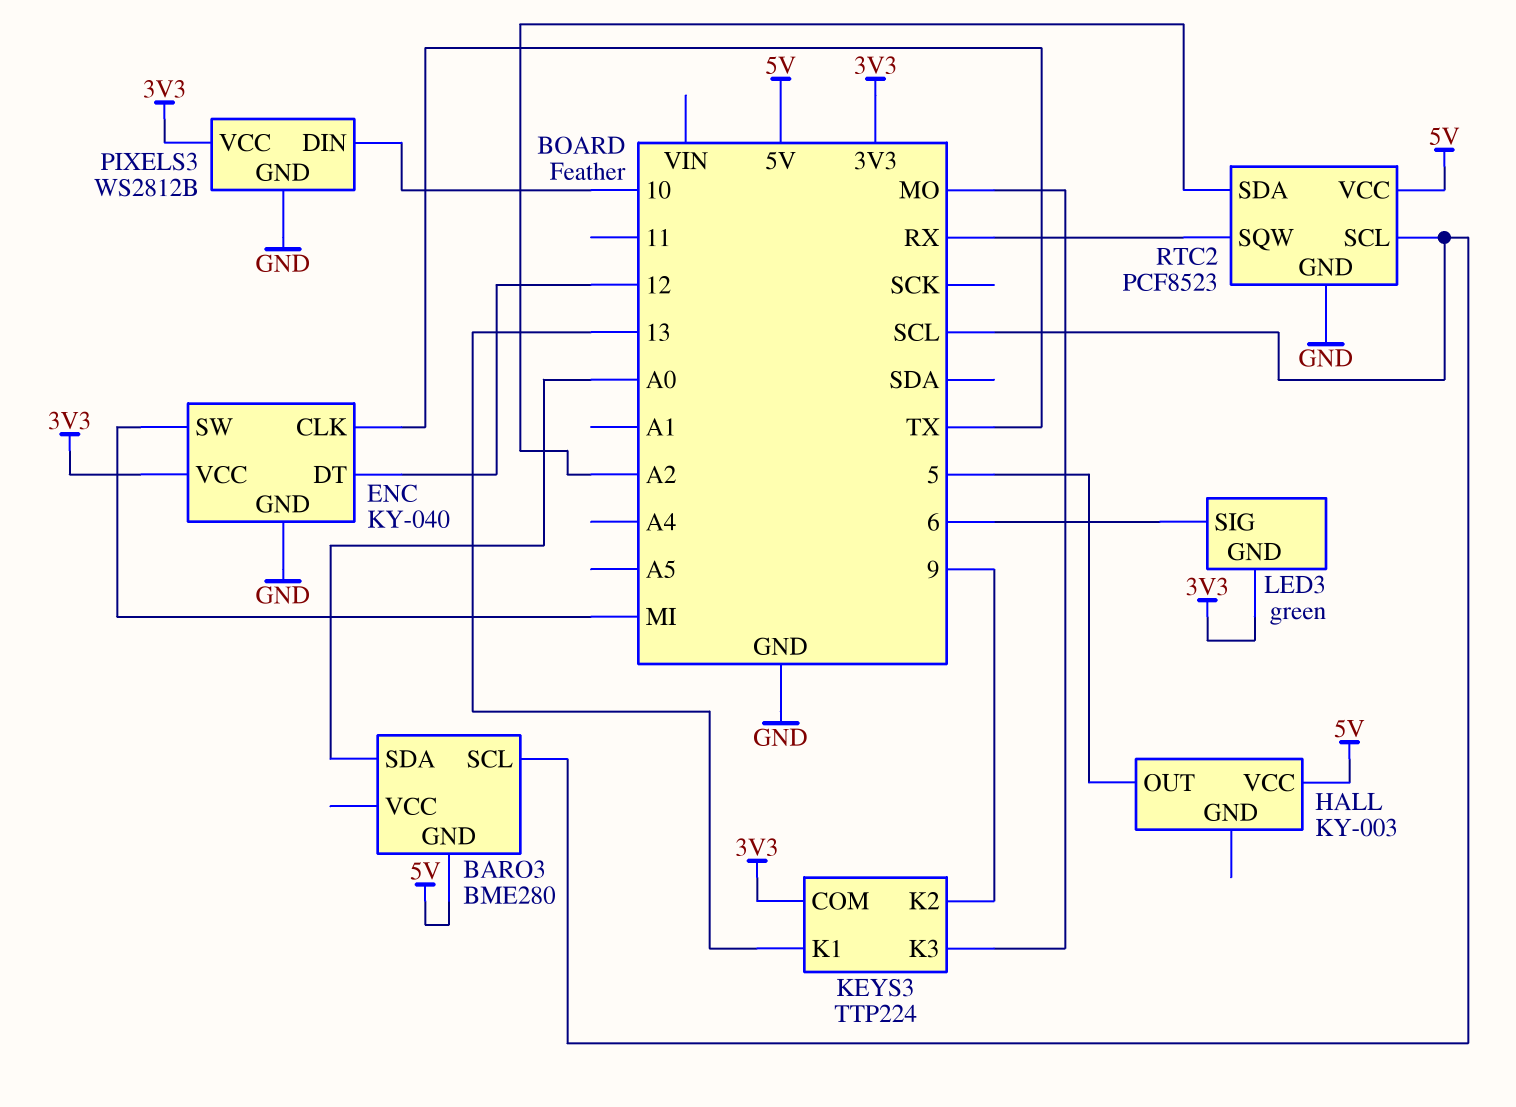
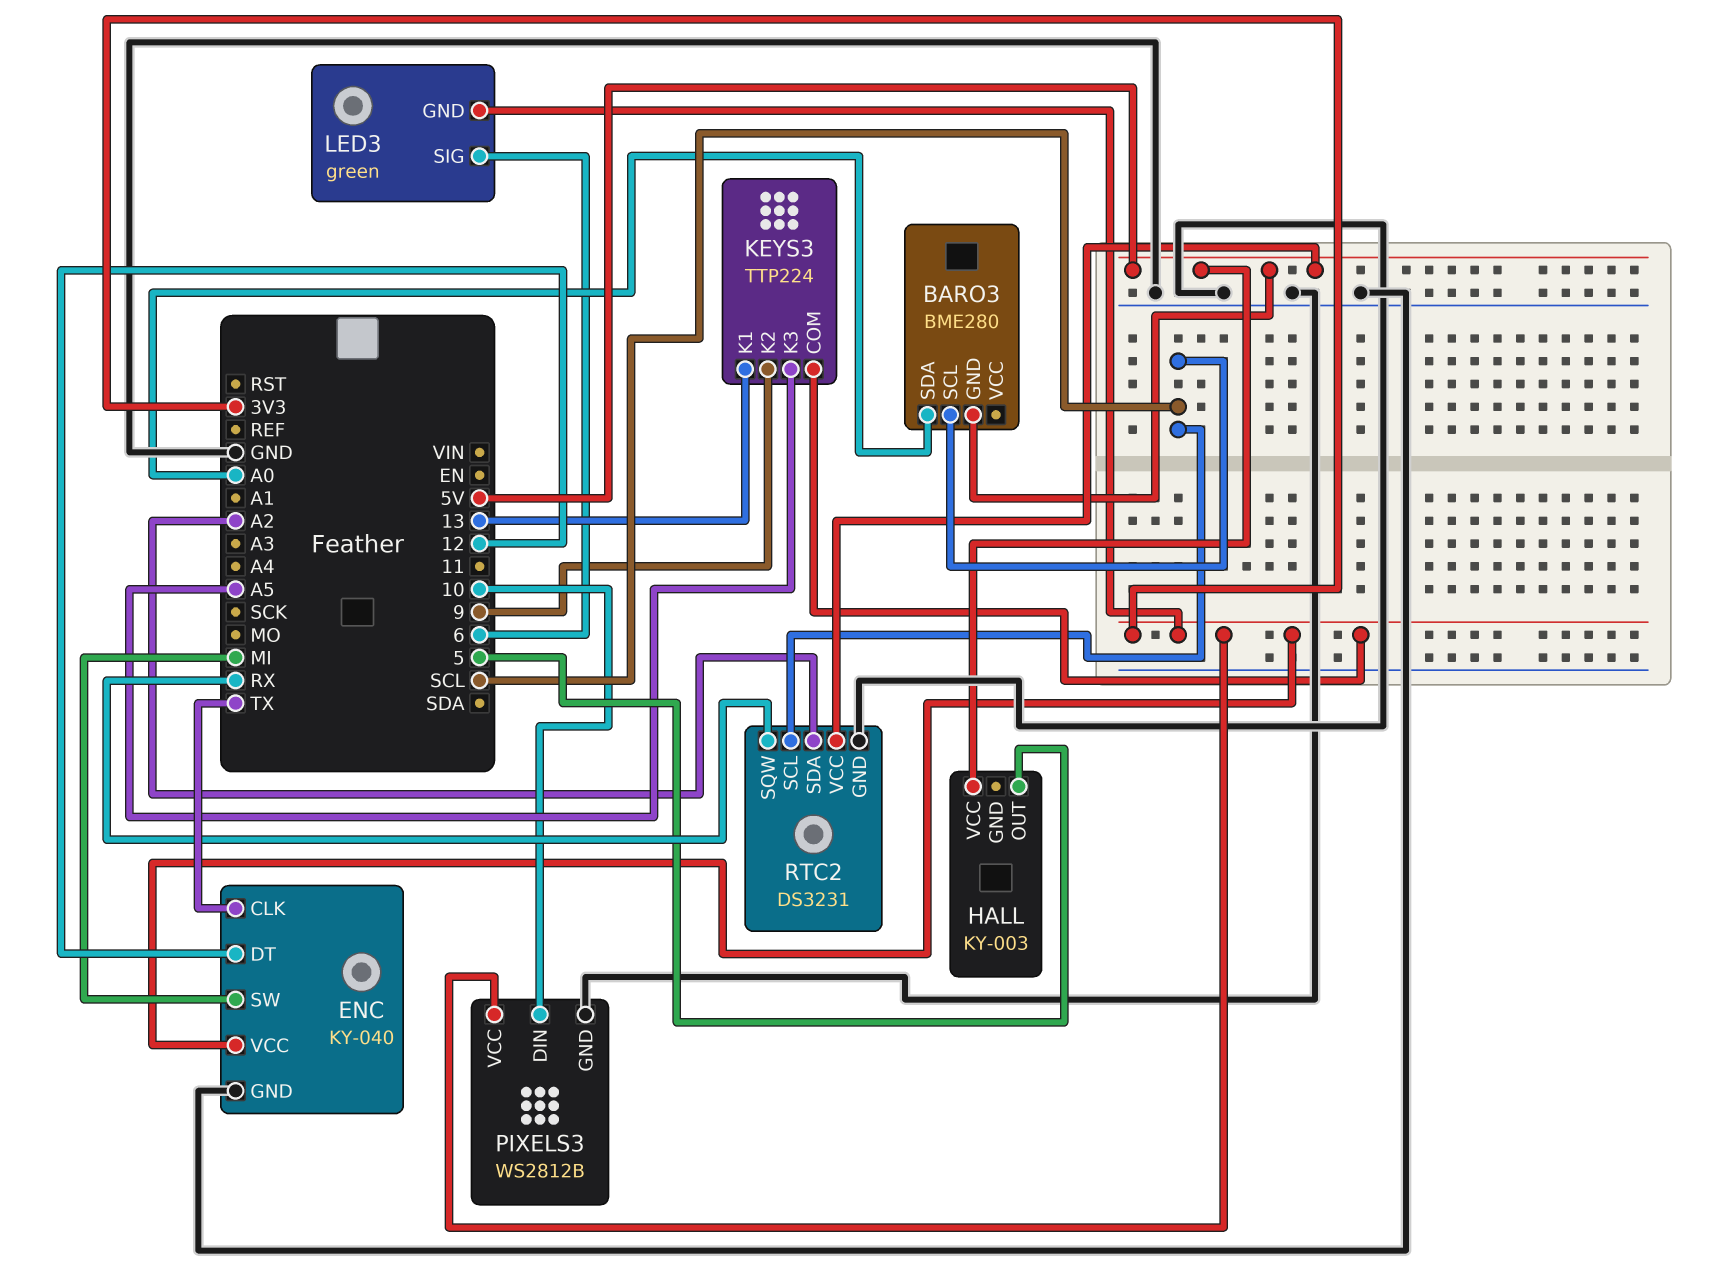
KEYS3 pin K3: MO -> A5
RTC2: PCF8523 -> DS3231

